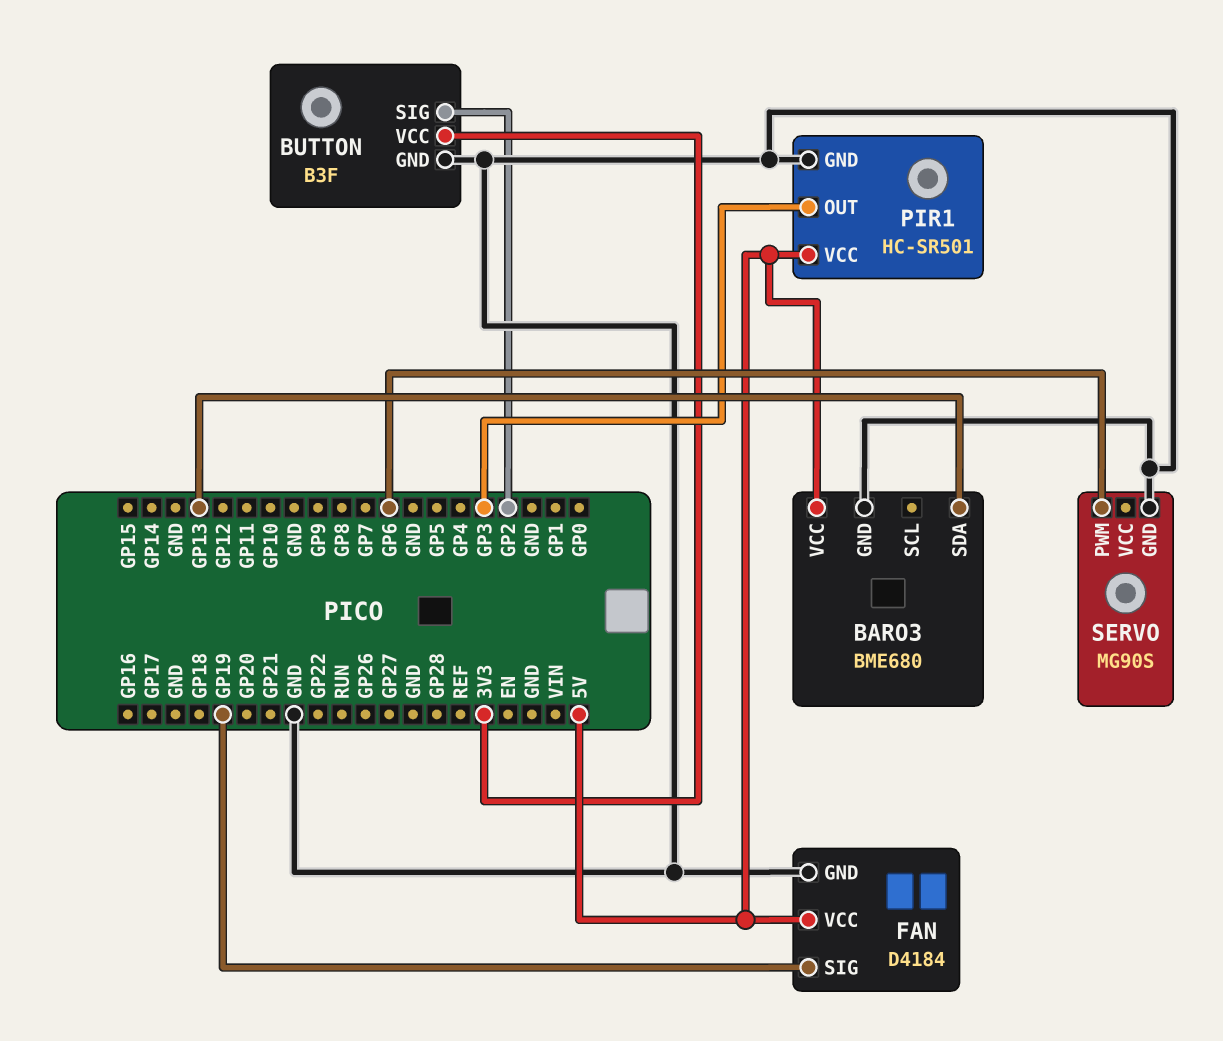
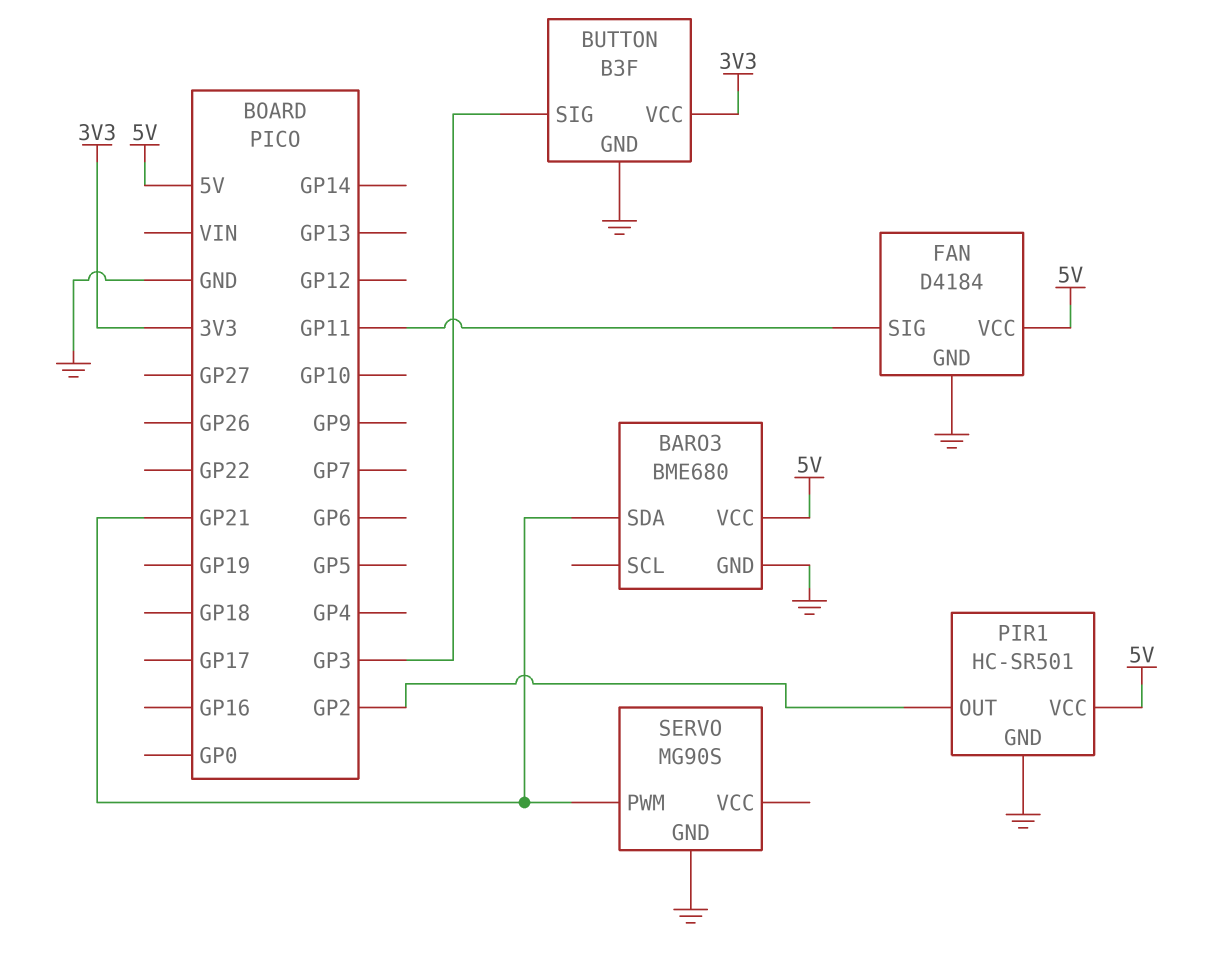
BARO3 pin SDA: GP13 -> GP21
BUTTON pin SIG: GP2 -> GP3
FAN pin SIG: GP19 -> GP11
PIR1 pin OUT: GP3 -> GP2
SERVO pin PWM: GP6 -> GP21

